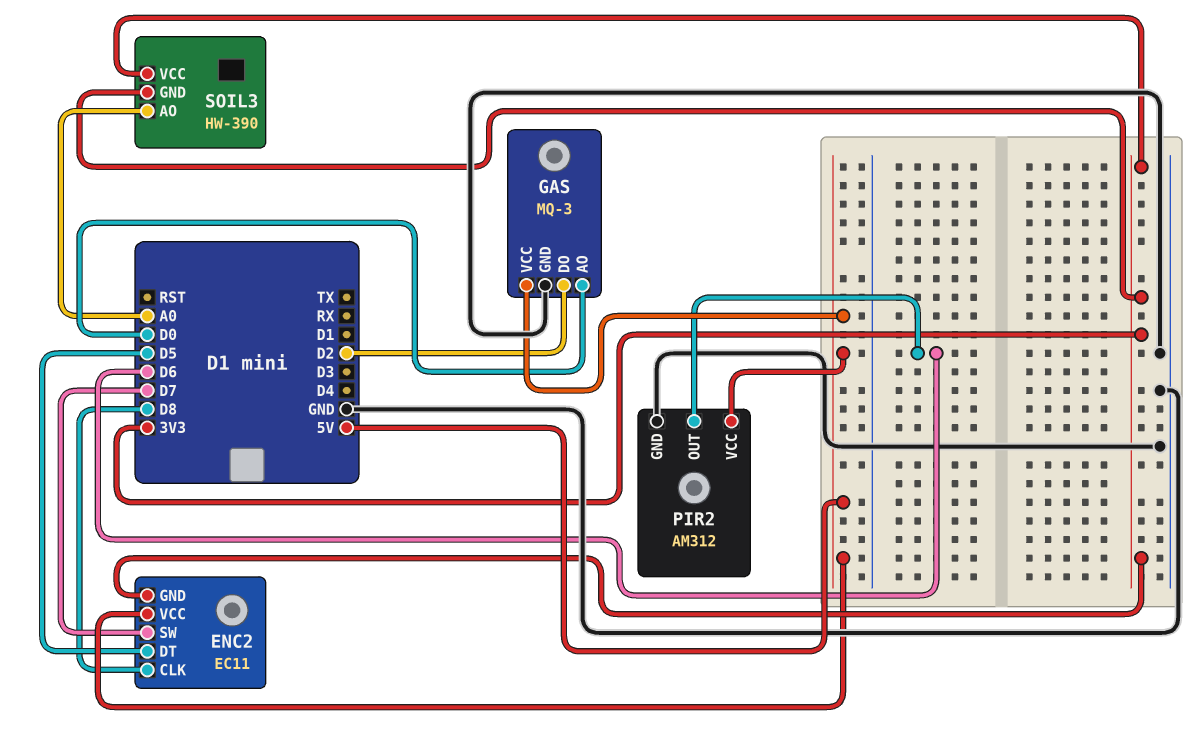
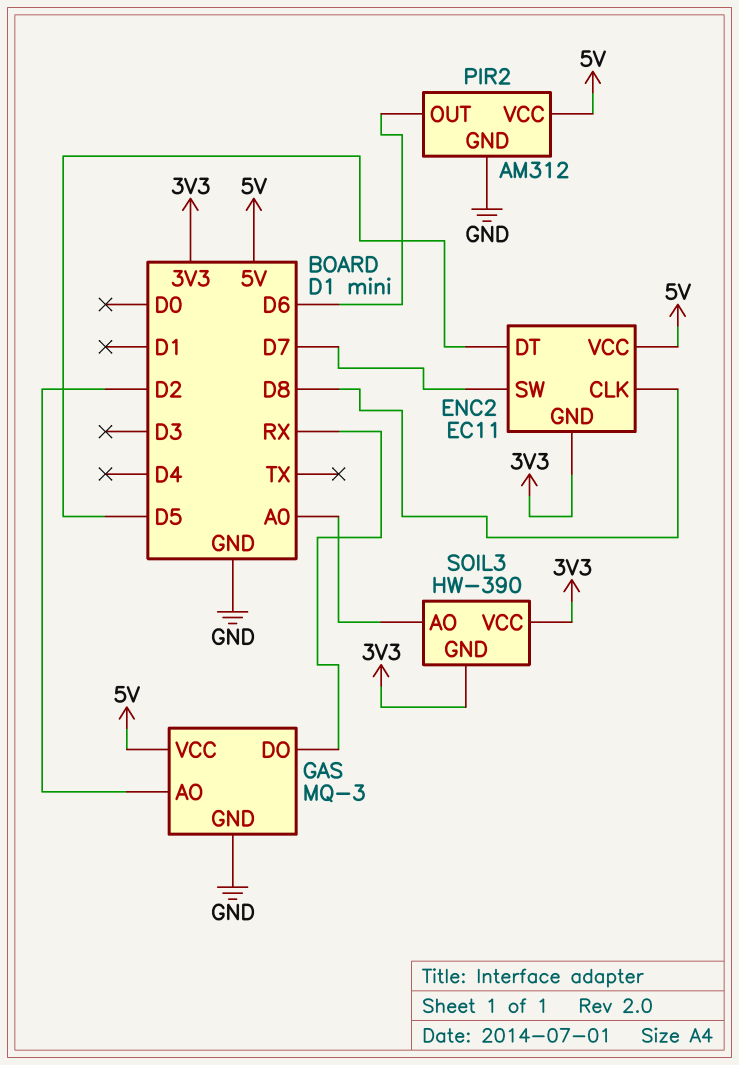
GAS pin AO: D0 -> D2
GAS pin DO: D2 -> RX

